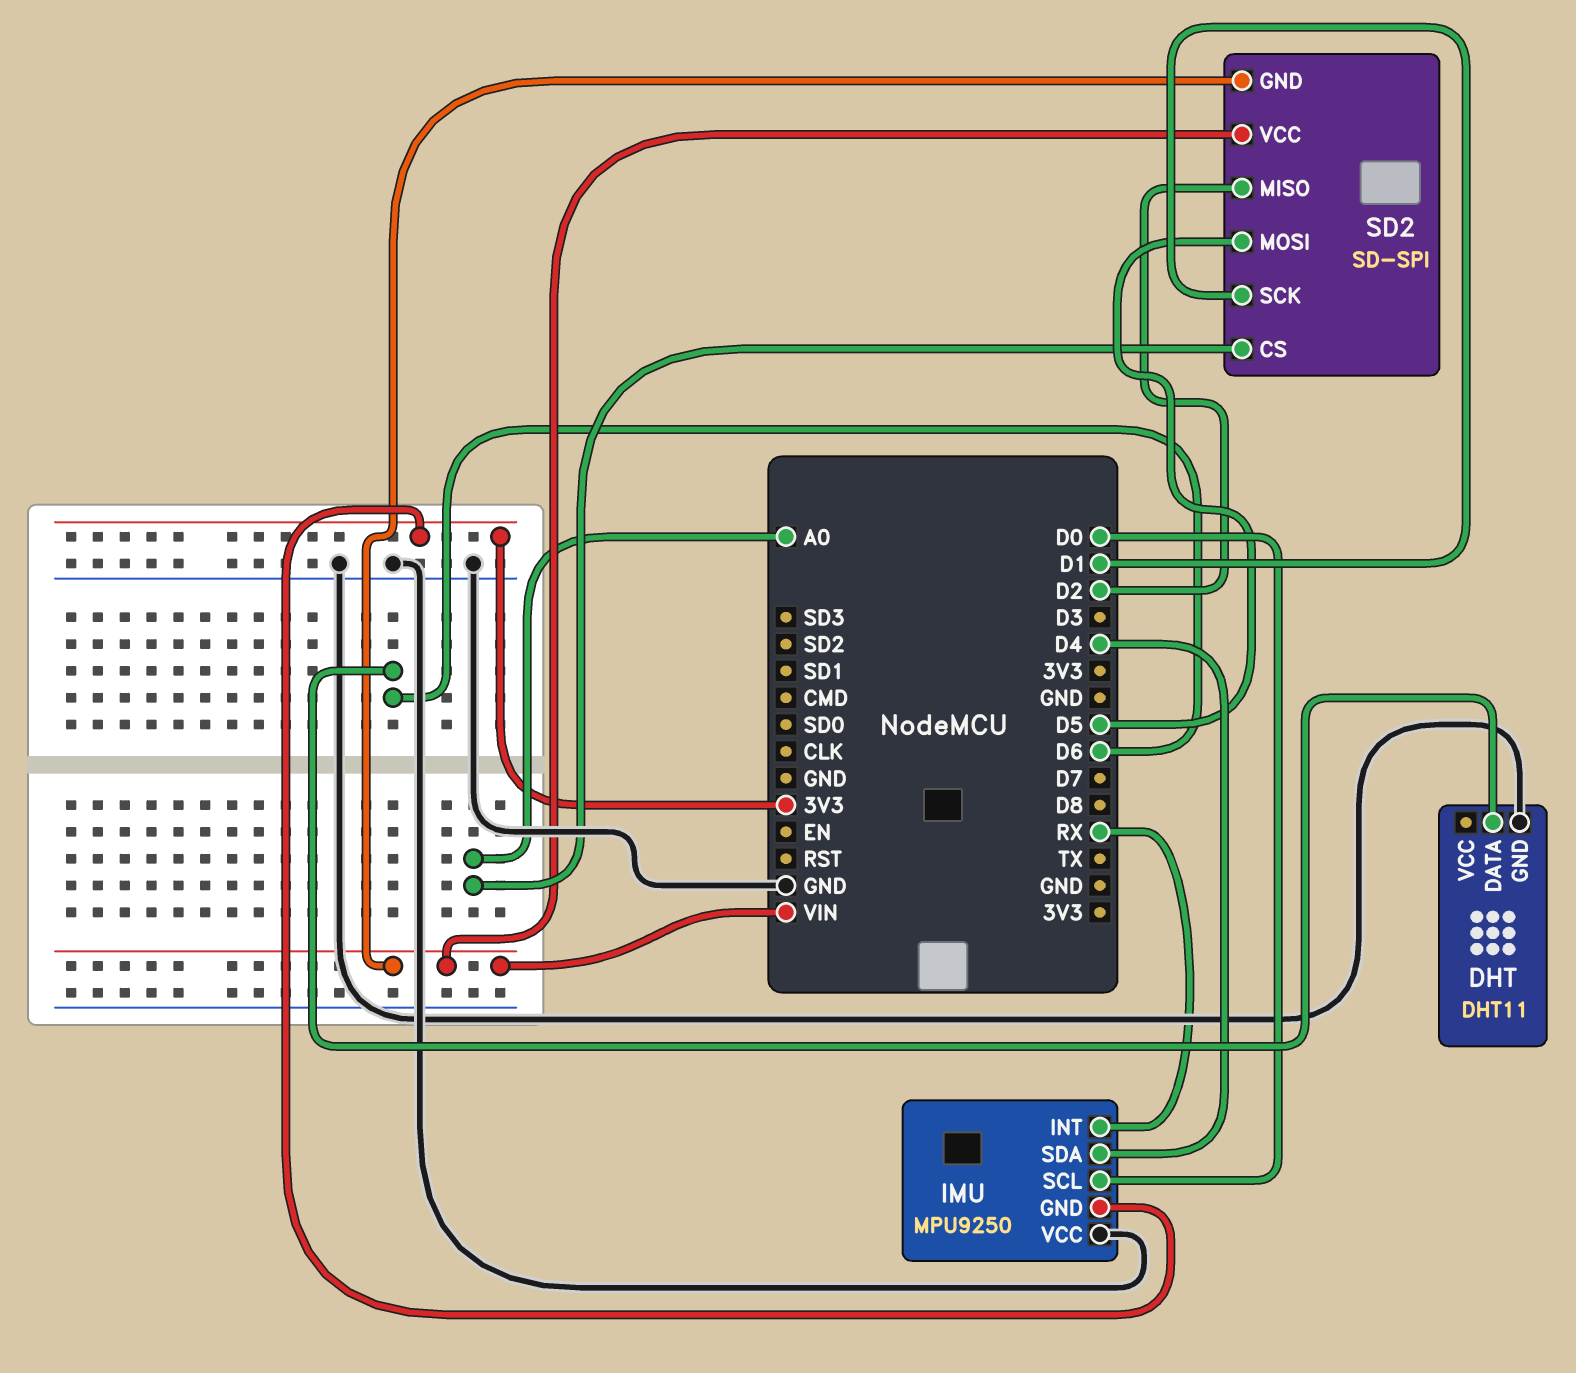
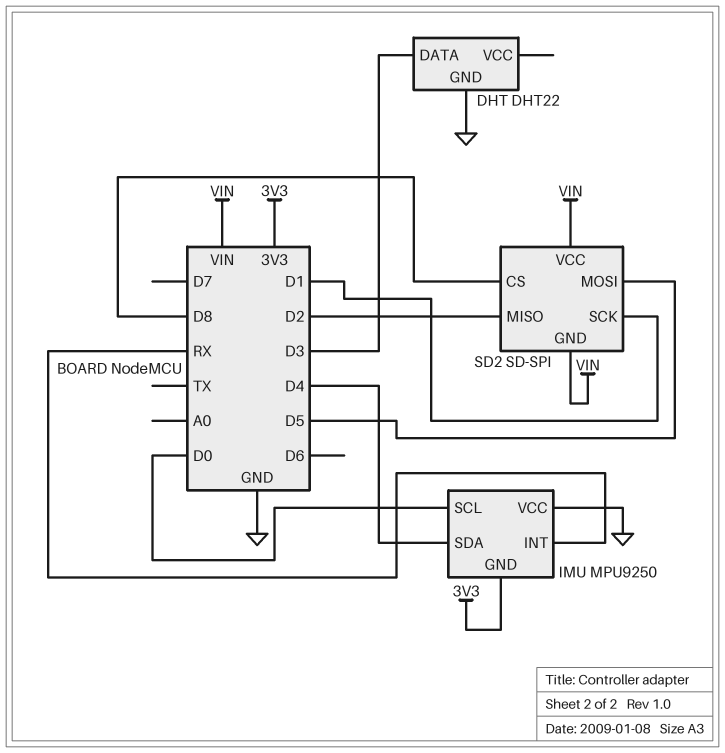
DHT: DHT11 -> DHT22
DHT pin DATA: D6 -> D3
SD2 pin CS: A0 -> D8

